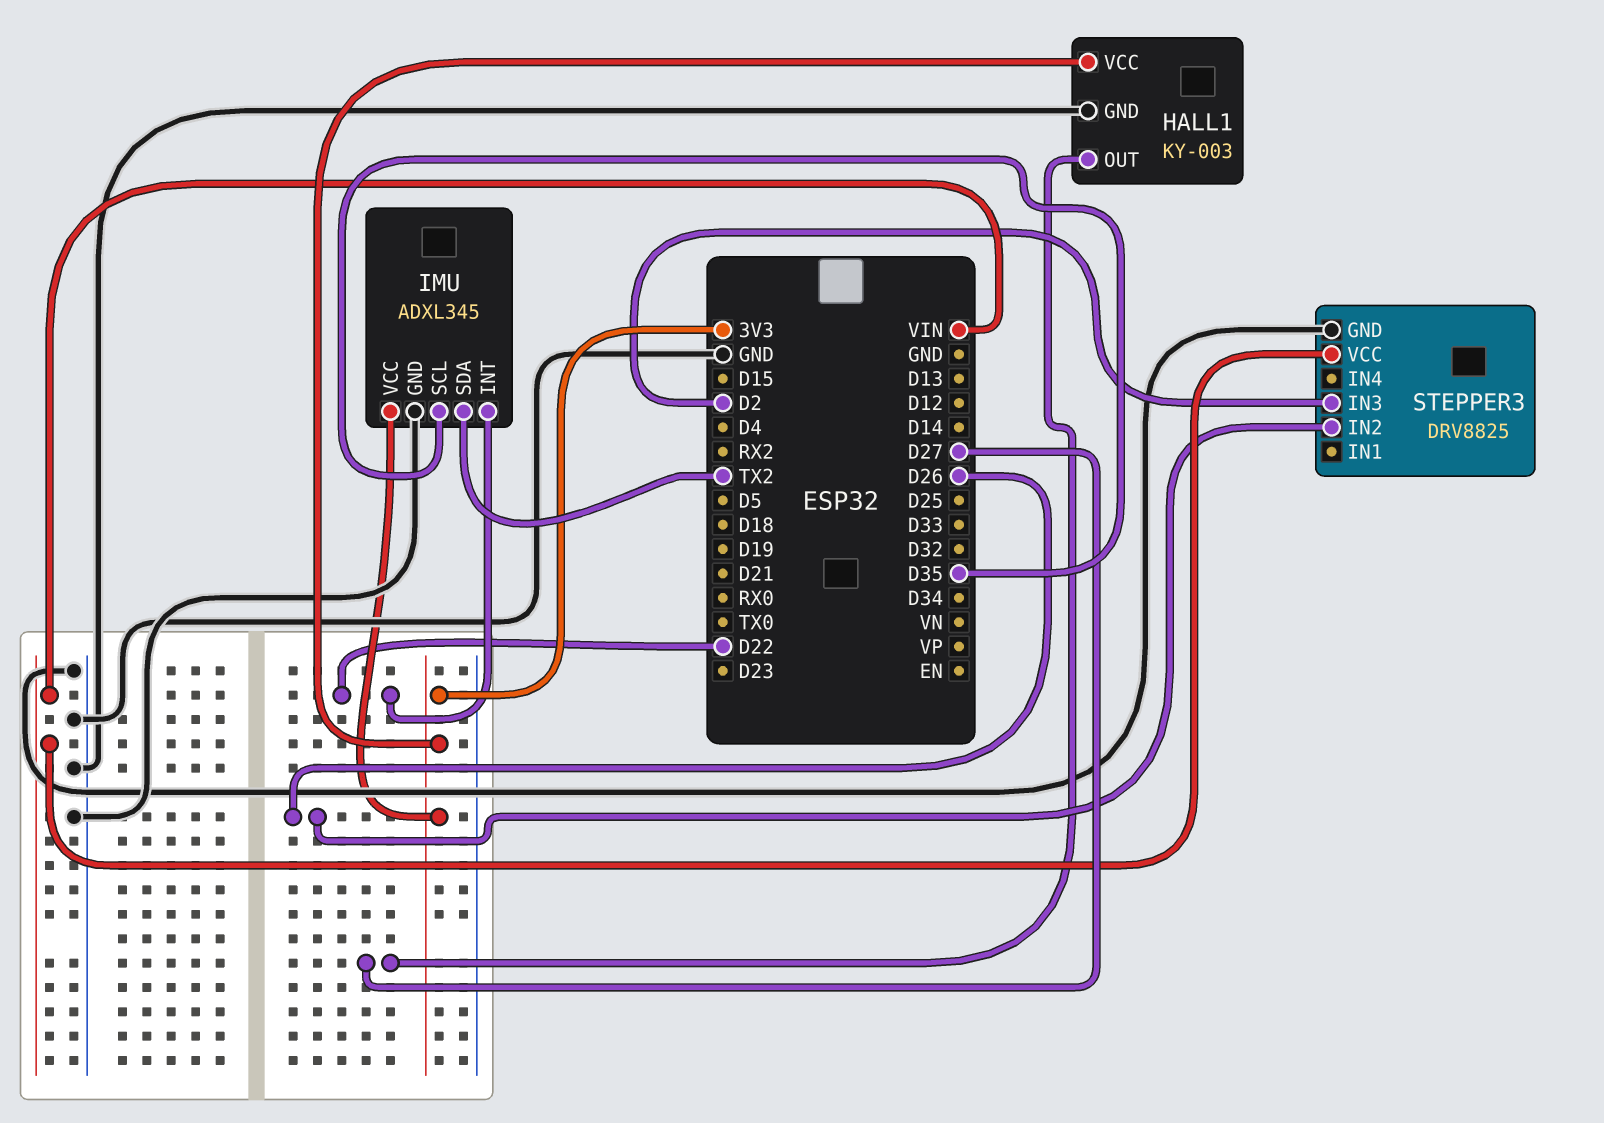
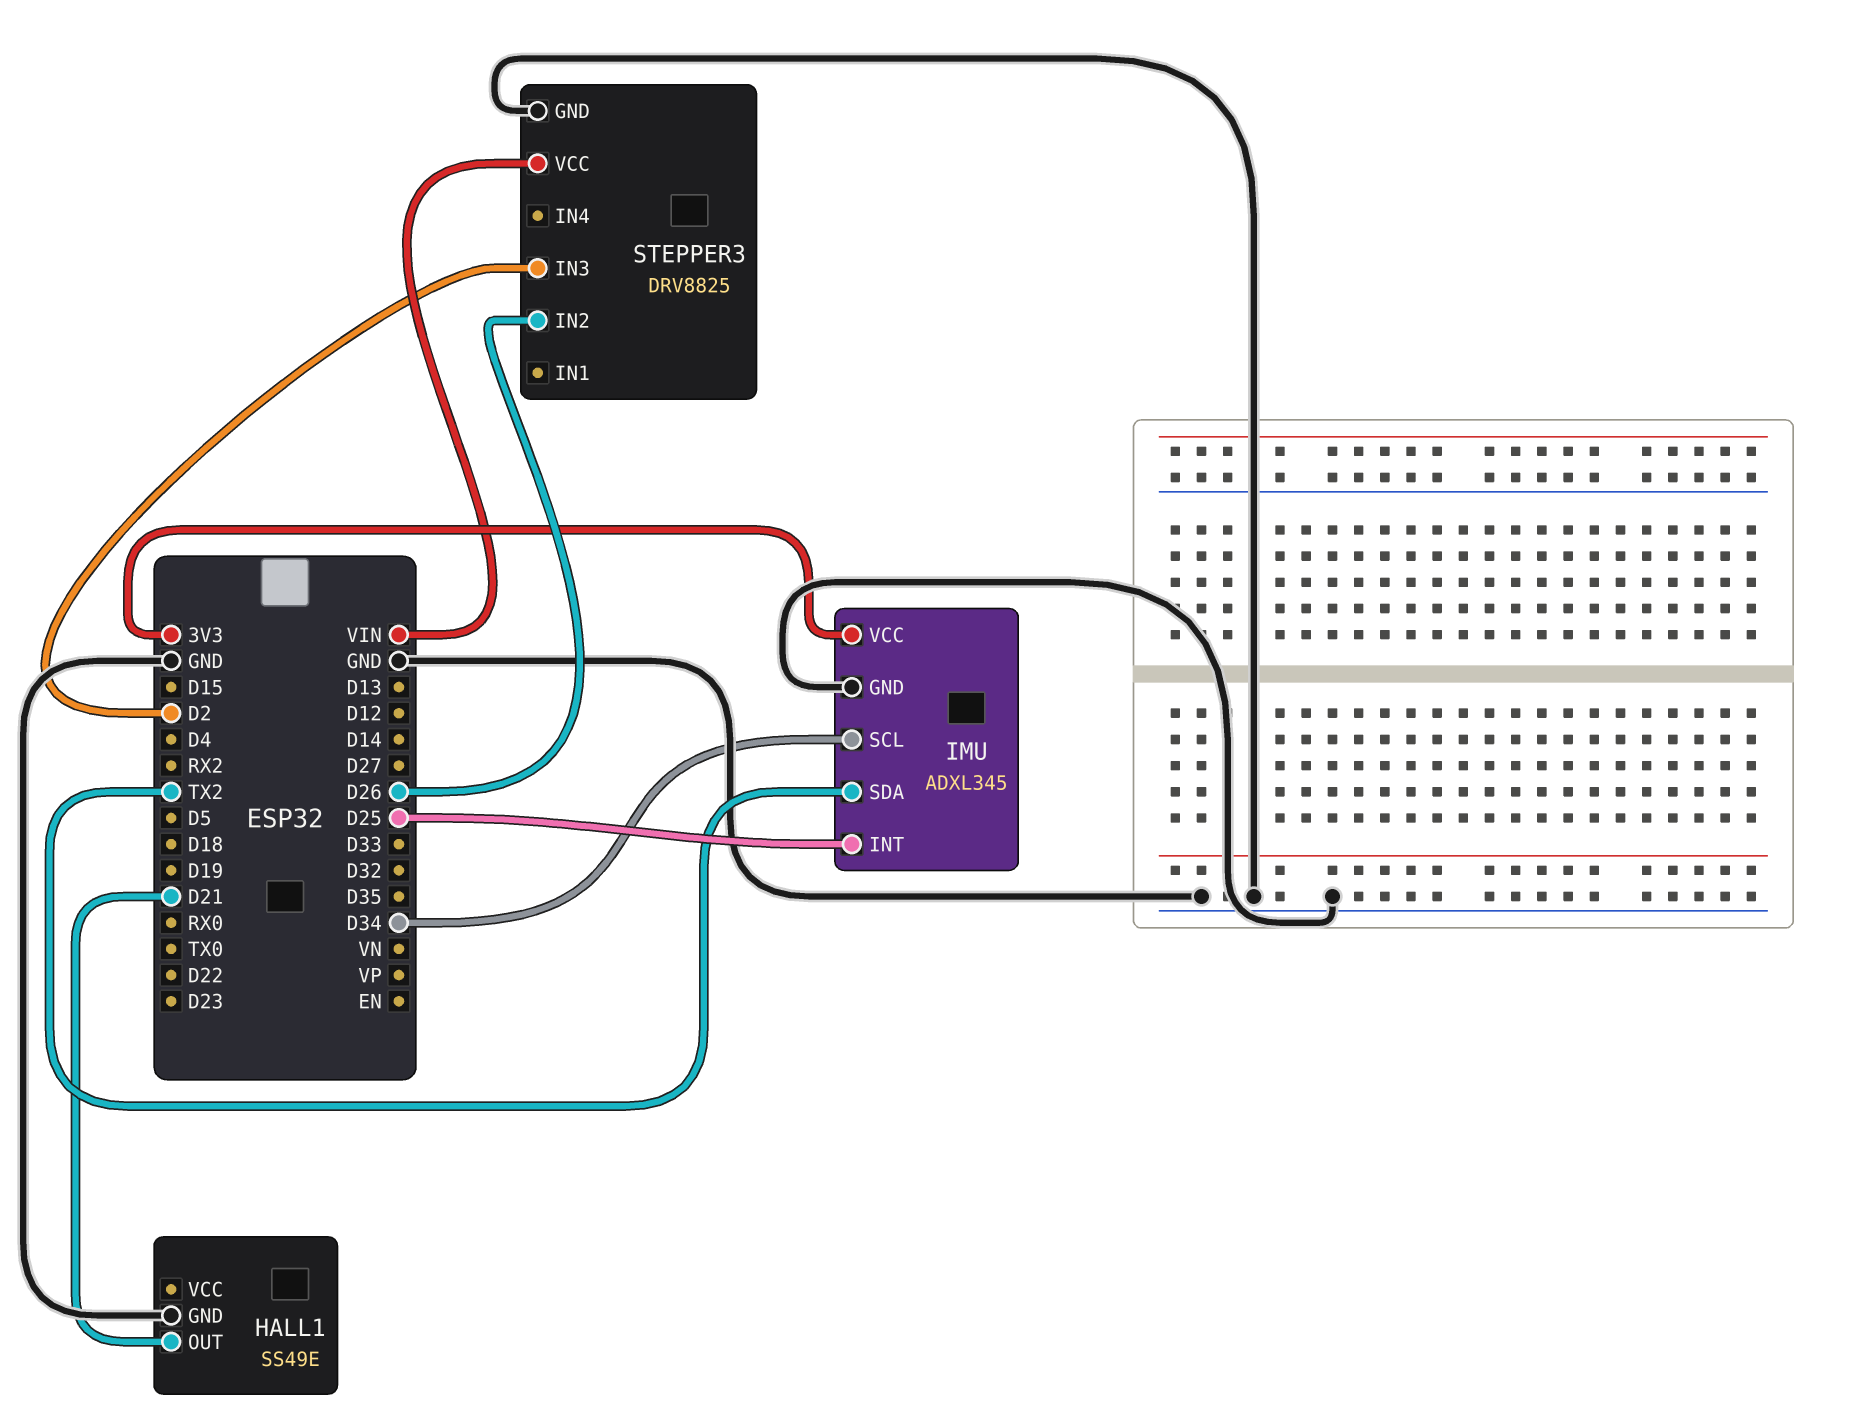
HALL1: KY-003 -> SS49E
HALL1 pin OUT: D27 -> D21
HALL1 pin VCC: 3V3 -> none
IMU pin INT: D22 -> D25
IMU pin SCL: D35 -> D34

